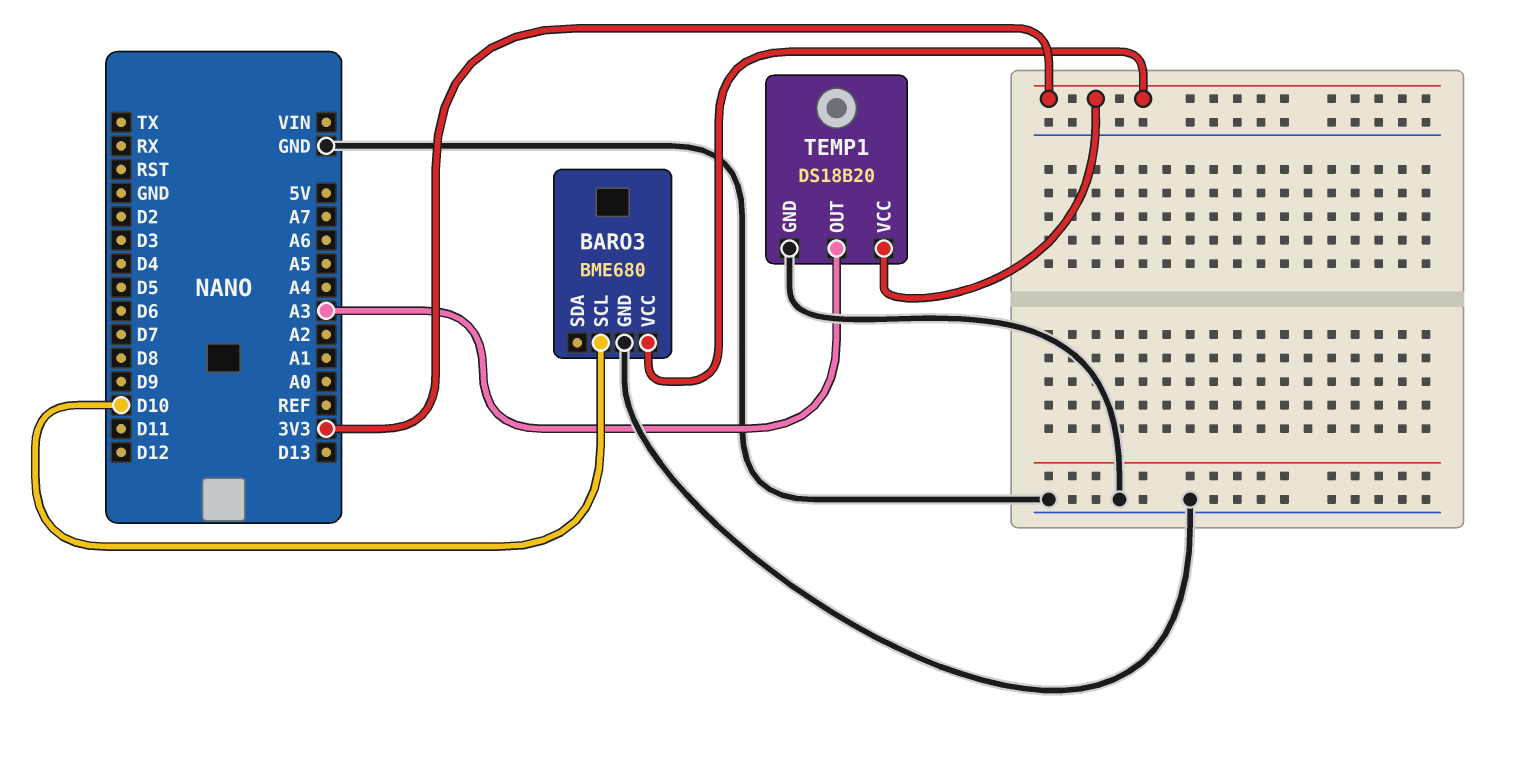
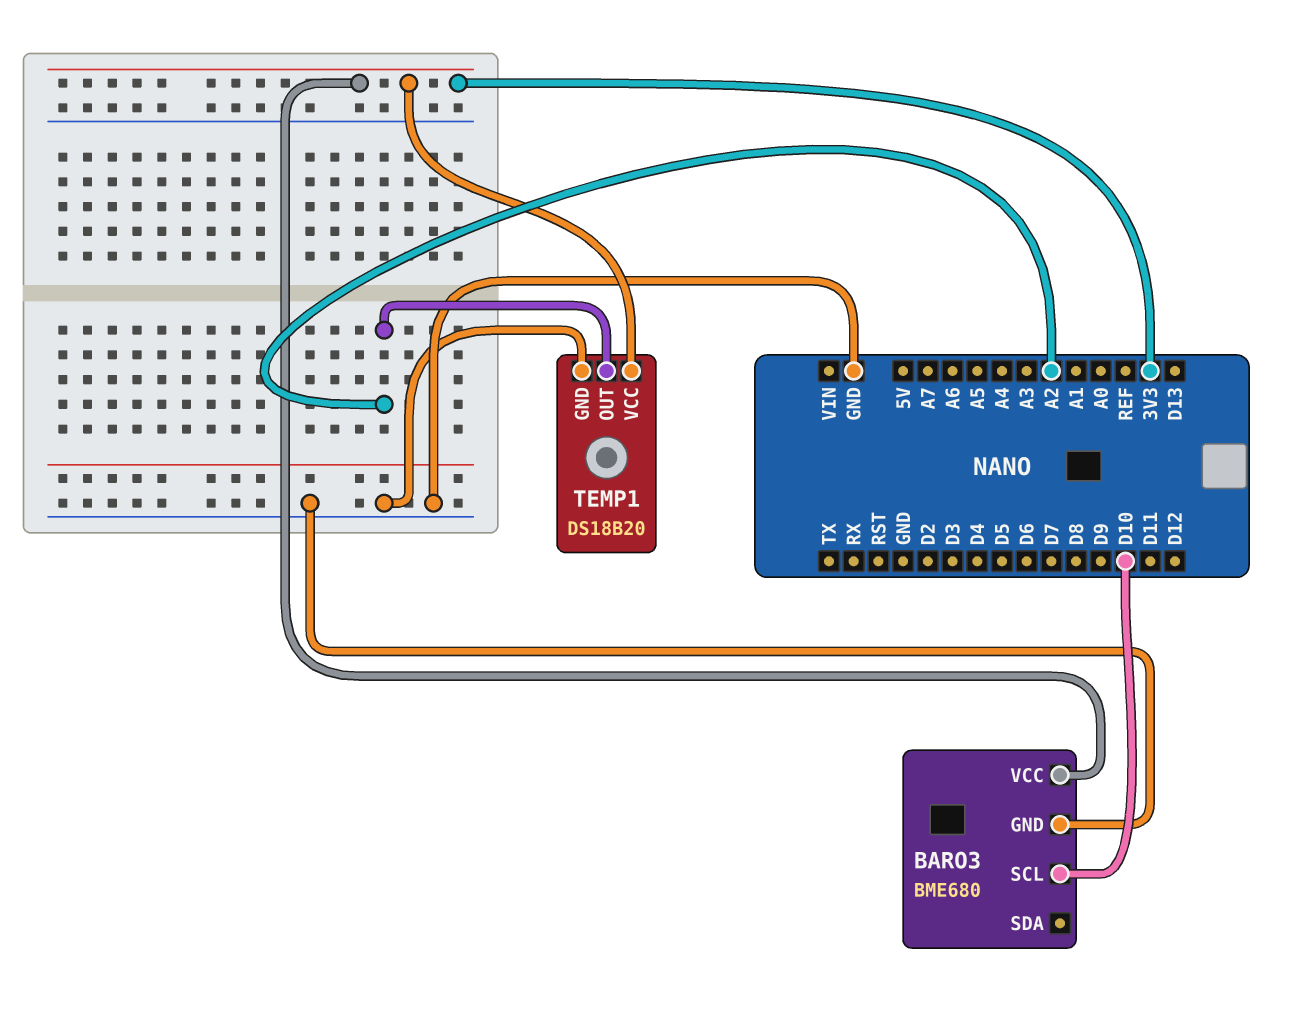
TEMP1 pin OUT: A3 -> A2

